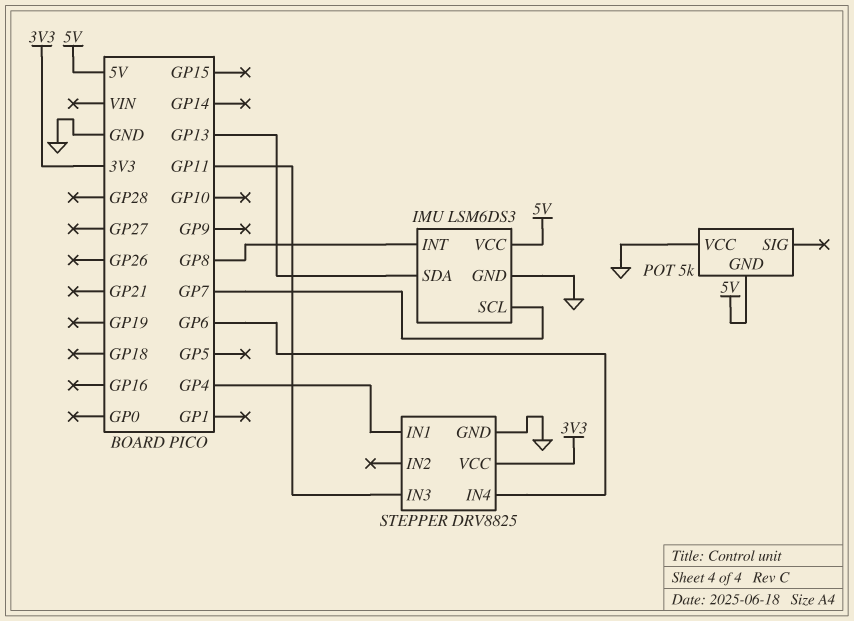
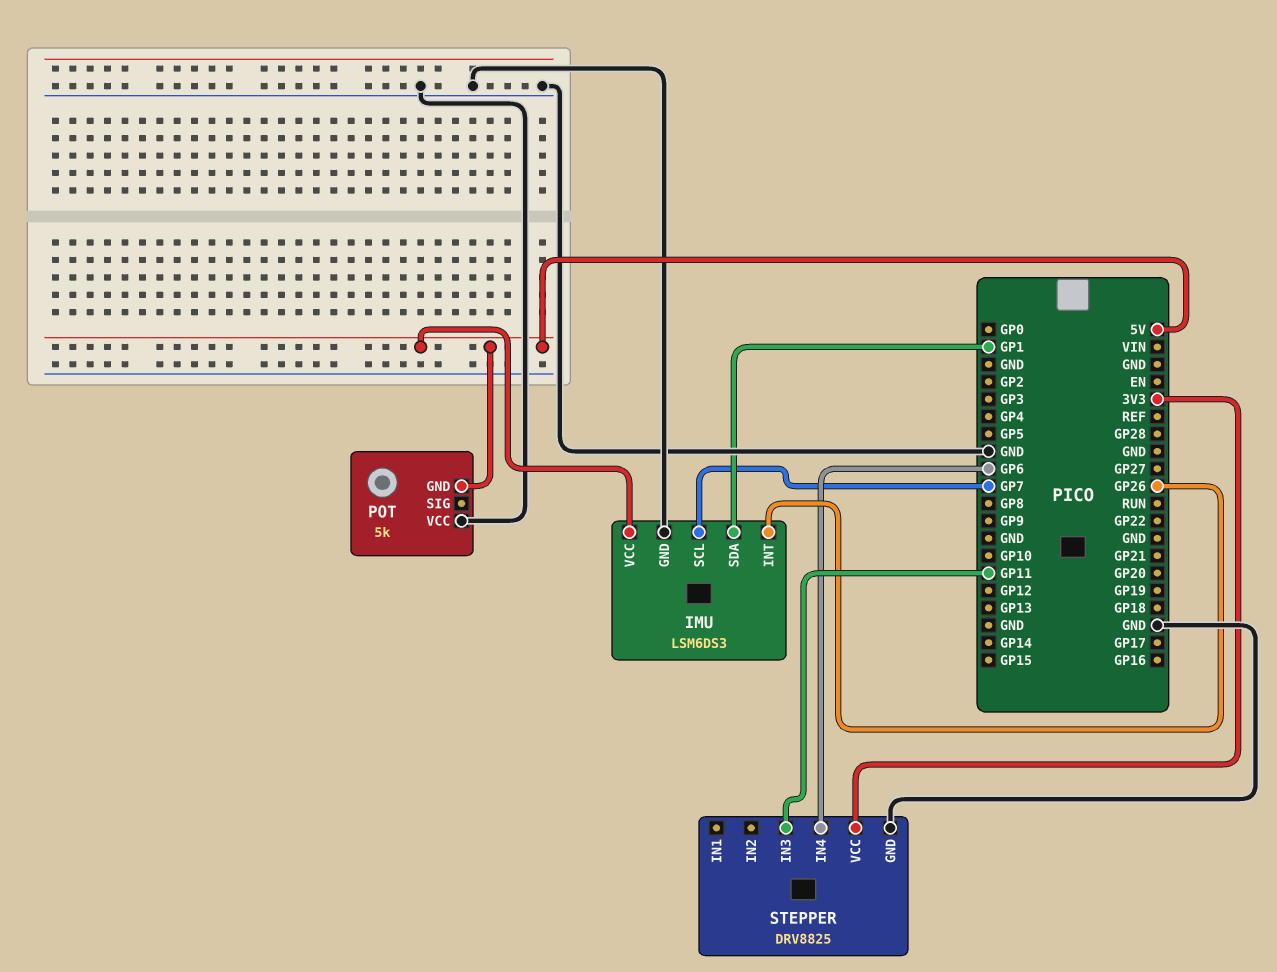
IMU pin INT: GP8 -> GP26
IMU pin SDA: GP13 -> GP1
STEPPER pin IN1: GP4 -> none

